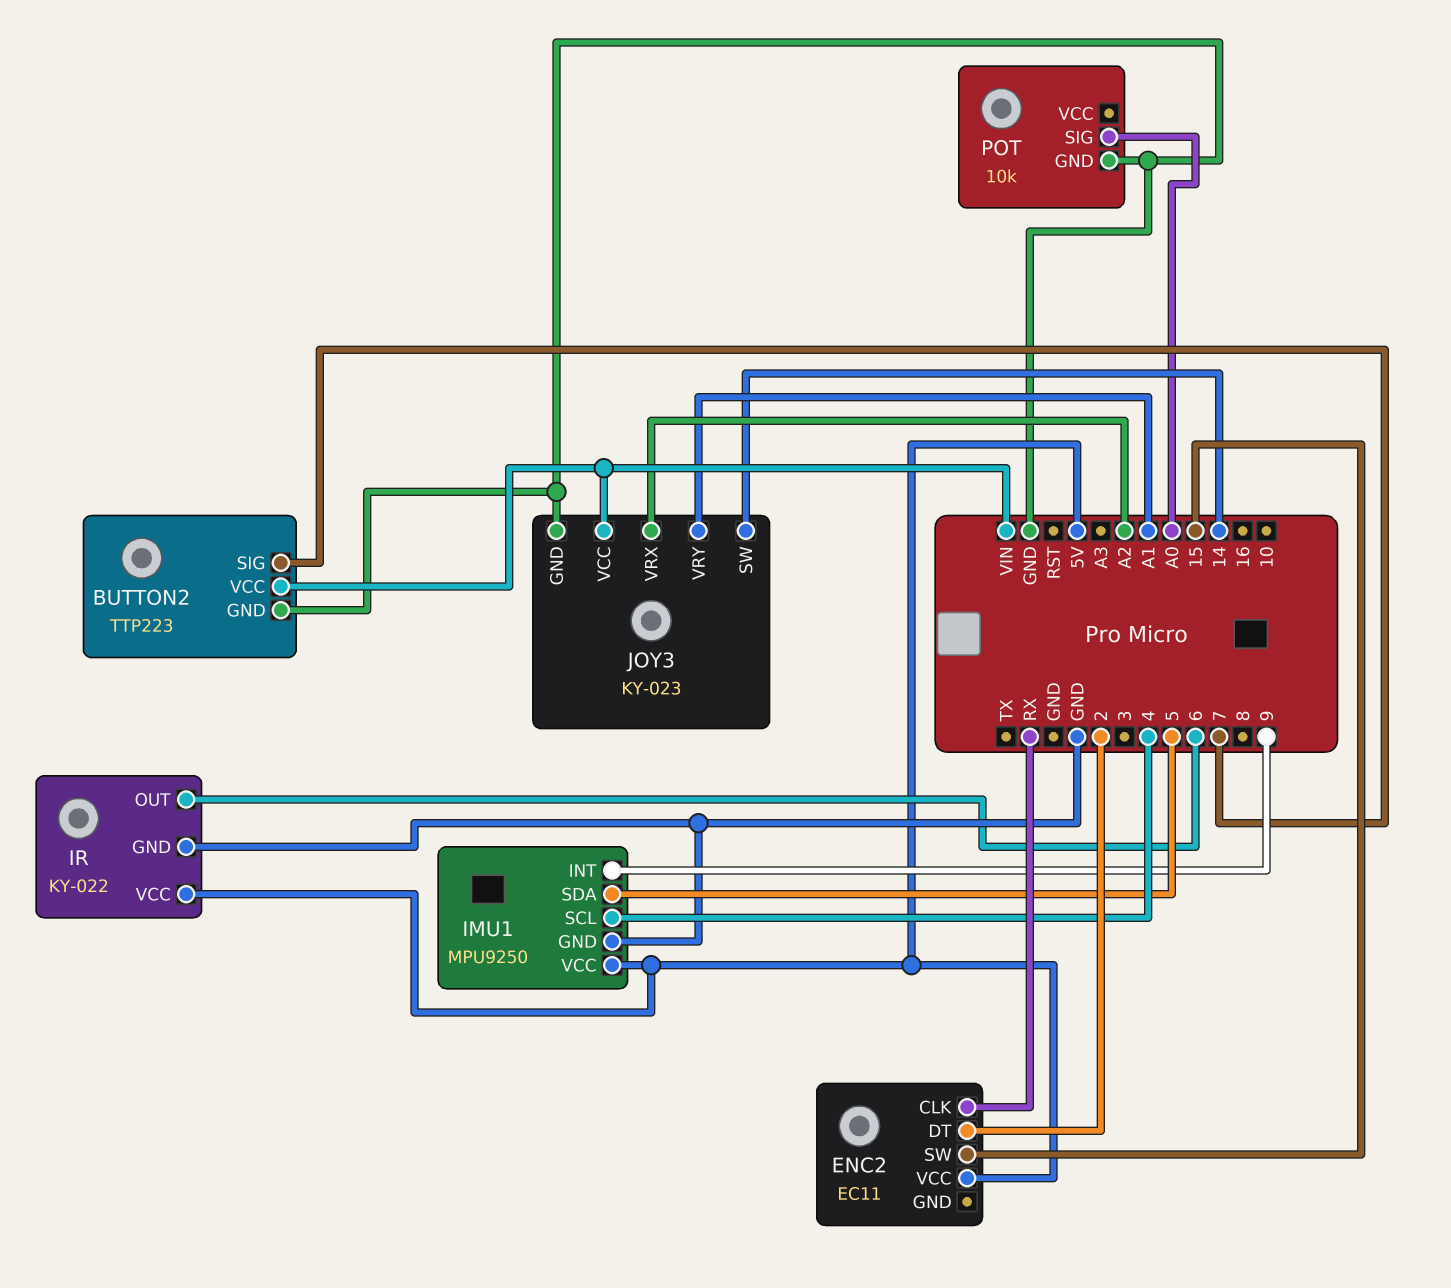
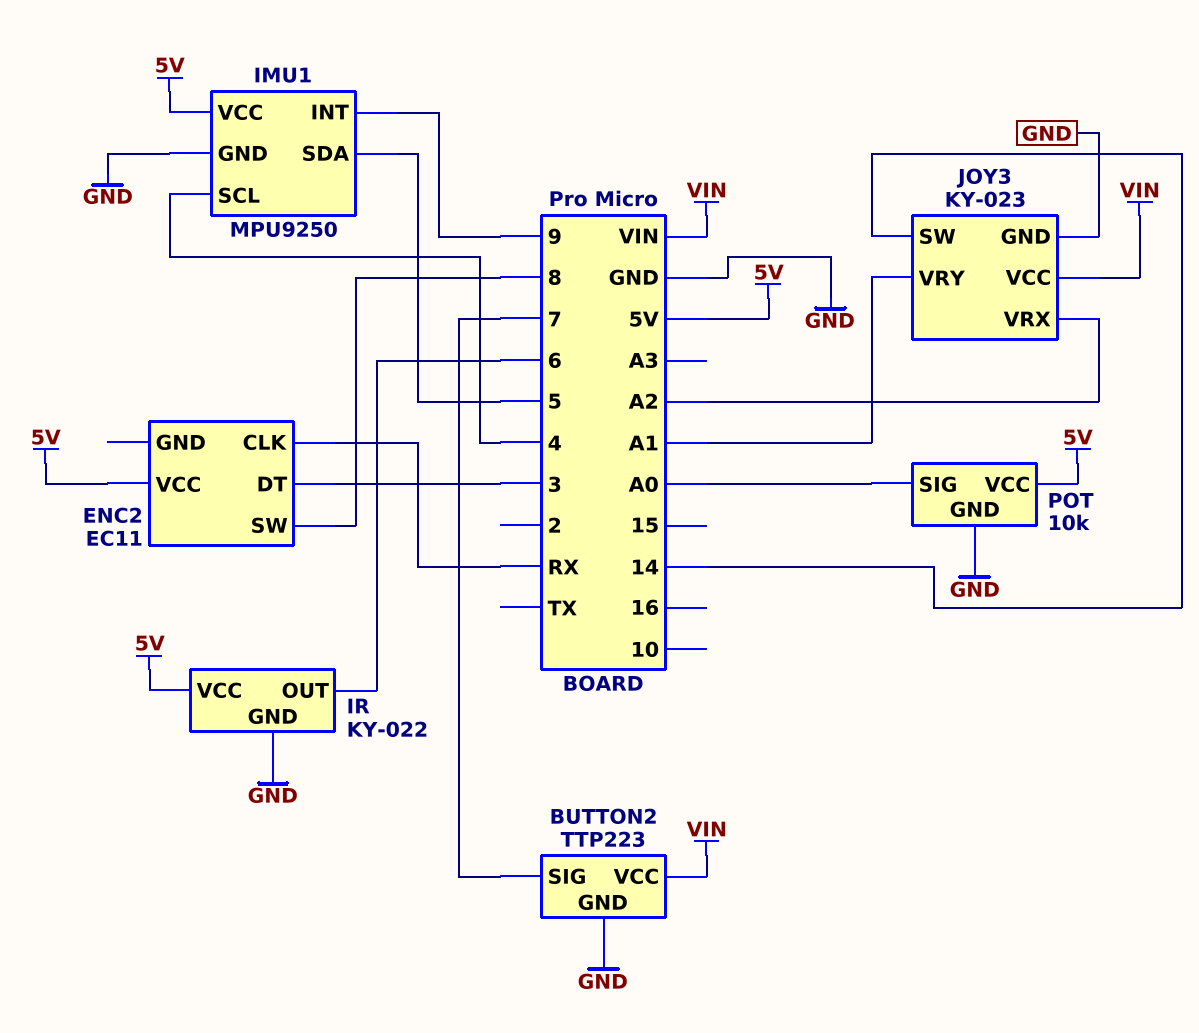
ENC2 pin DT: 2 -> 3
ENC2 pin SW: 15 -> 8
POT pin VCC: none -> 5V

